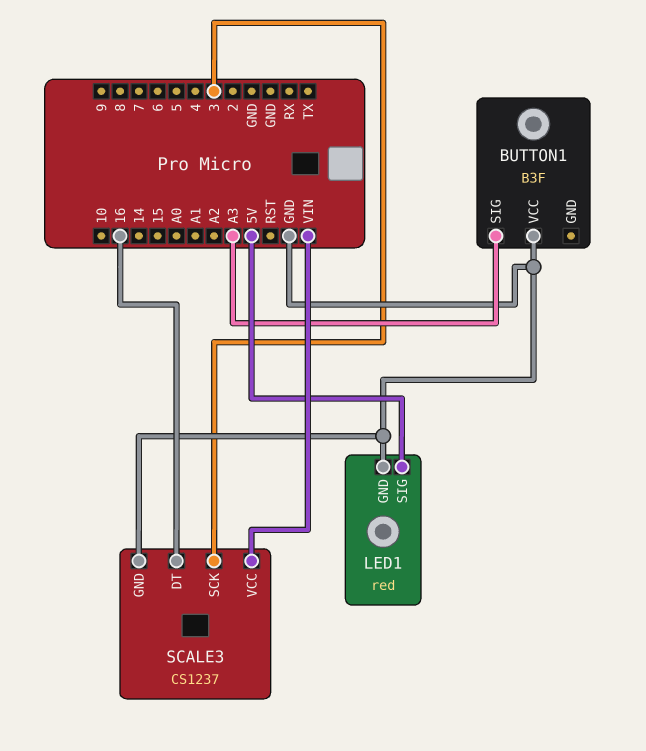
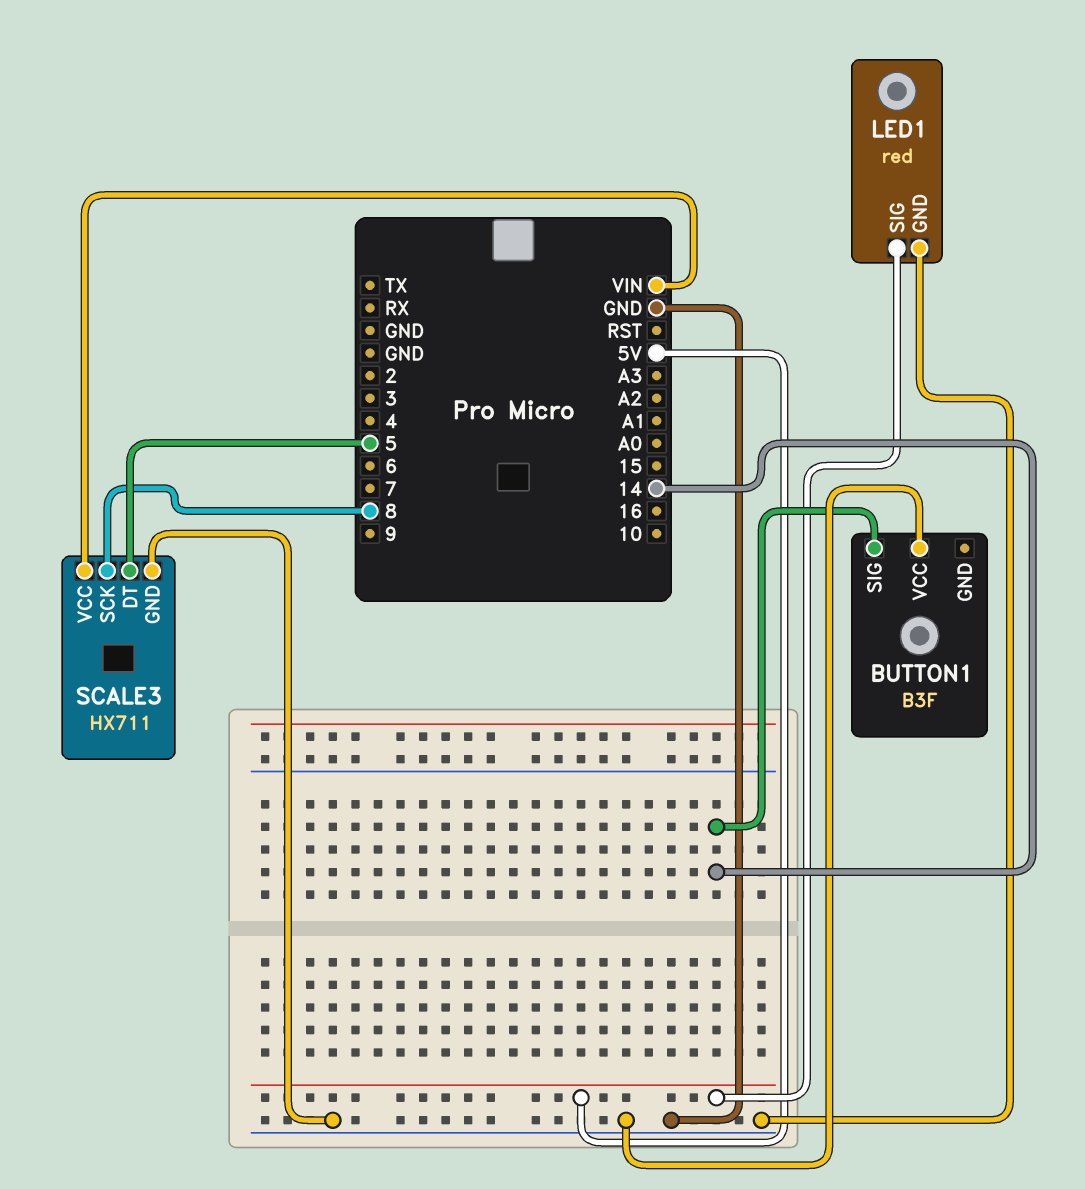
BUTTON1 pin SIG: A3 -> 14
SCALE3: CS1237 -> HX711
SCALE3 pin DT: 16 -> 5
SCALE3 pin SCK: 3 -> 8

